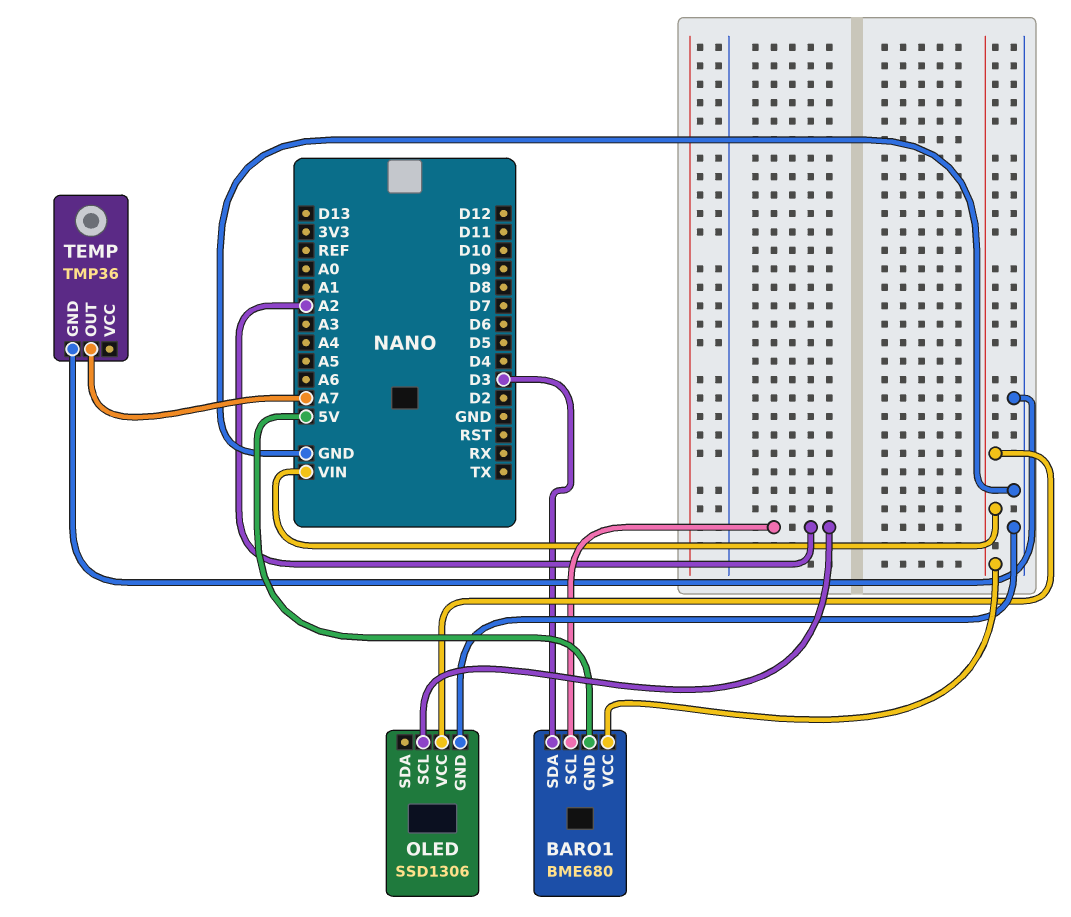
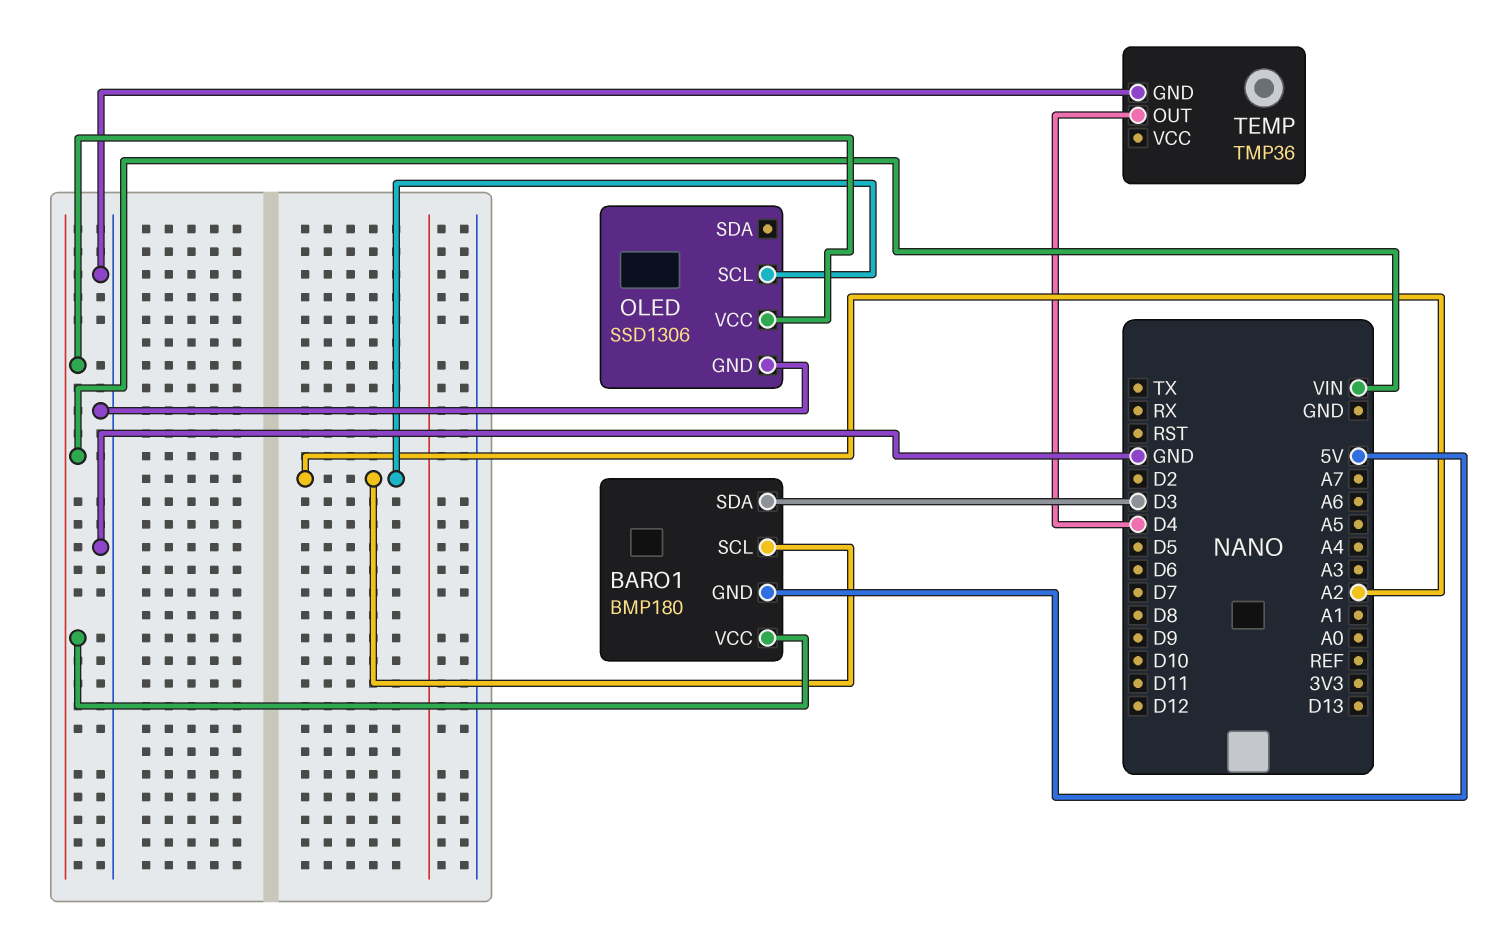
BARO1: BME680 -> BMP180
TEMP pin OUT: A7 -> D4

